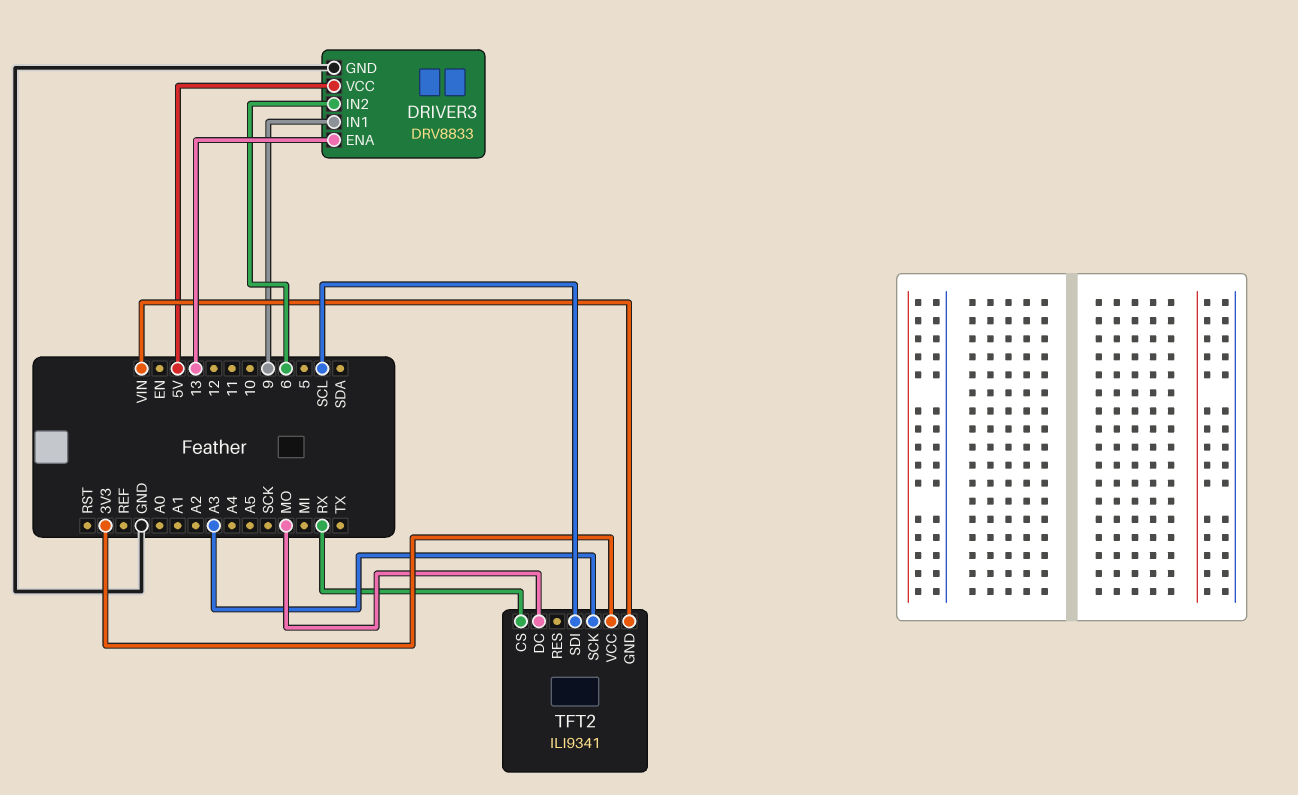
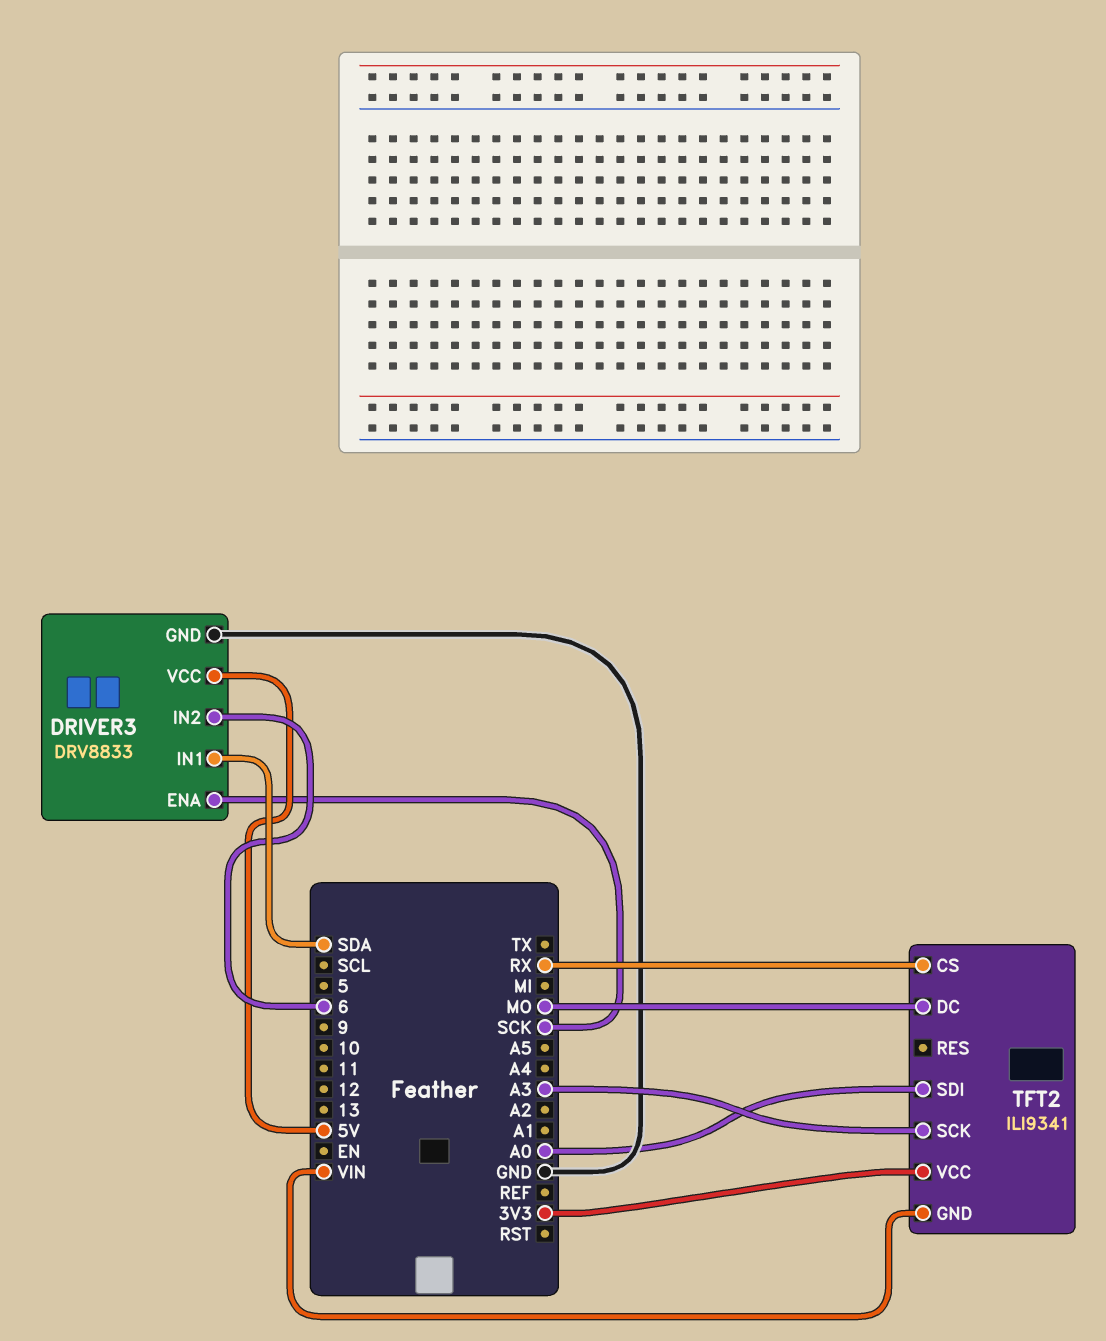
DRIVER3 pin ENA: 13 -> SCK
DRIVER3 pin IN1: 9 -> SDA
TFT2 pin SDI: SCL -> A0

